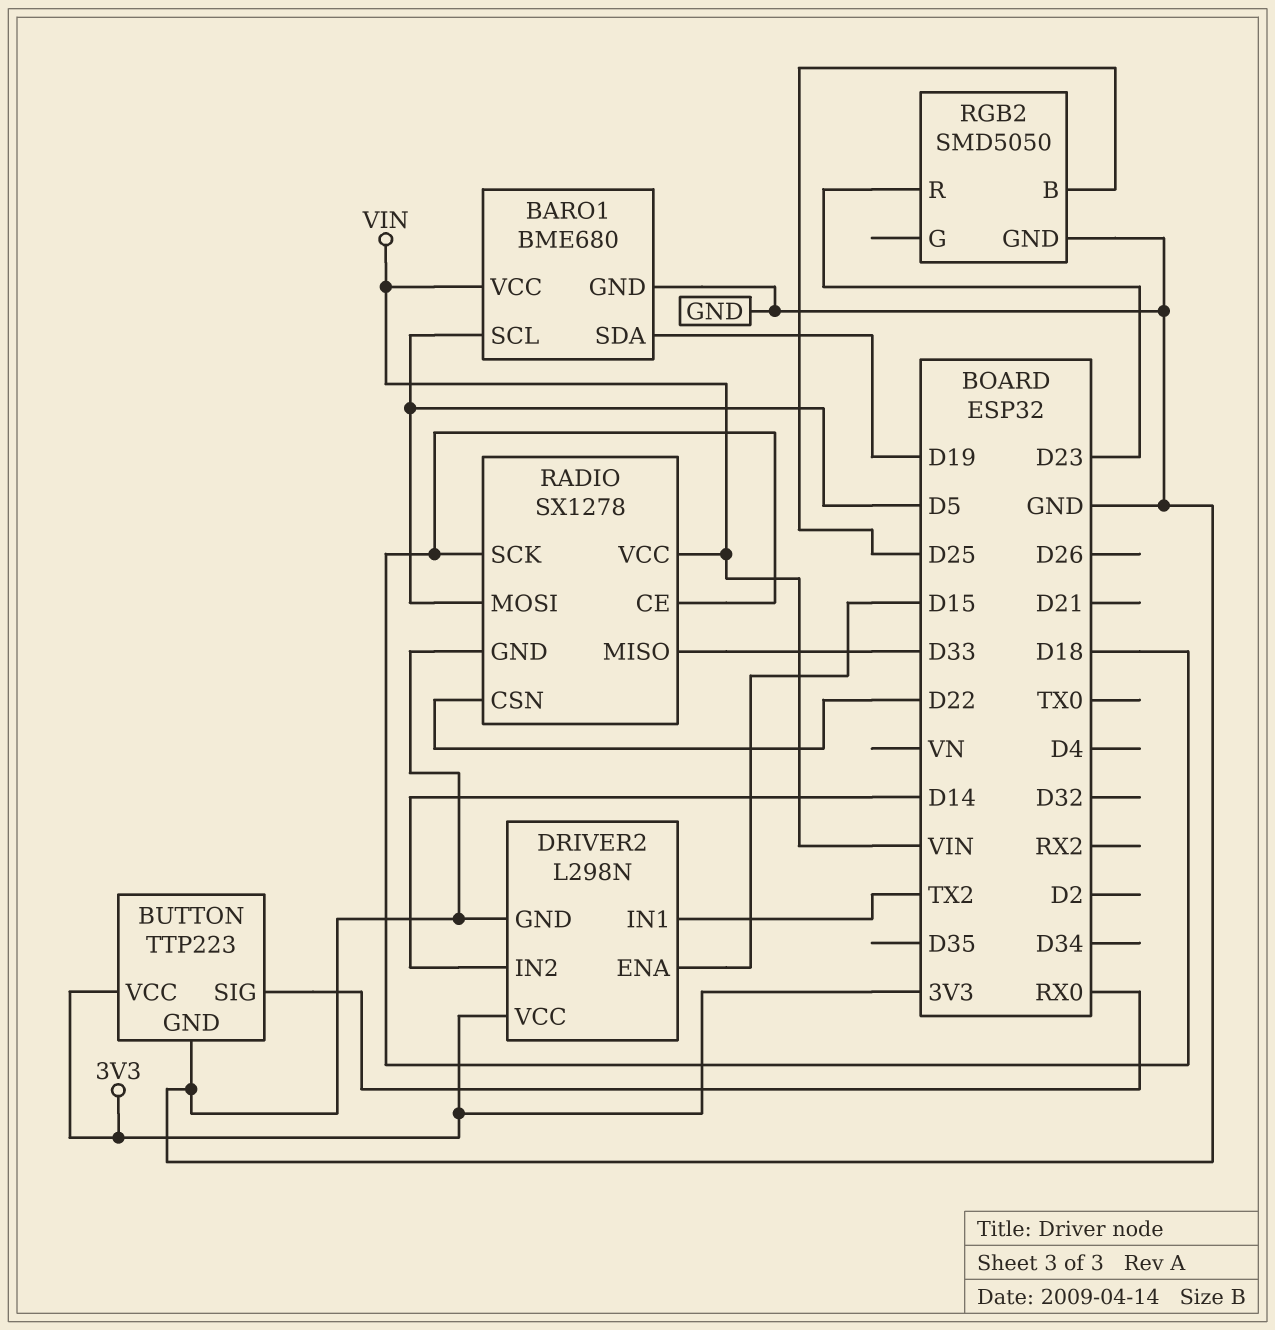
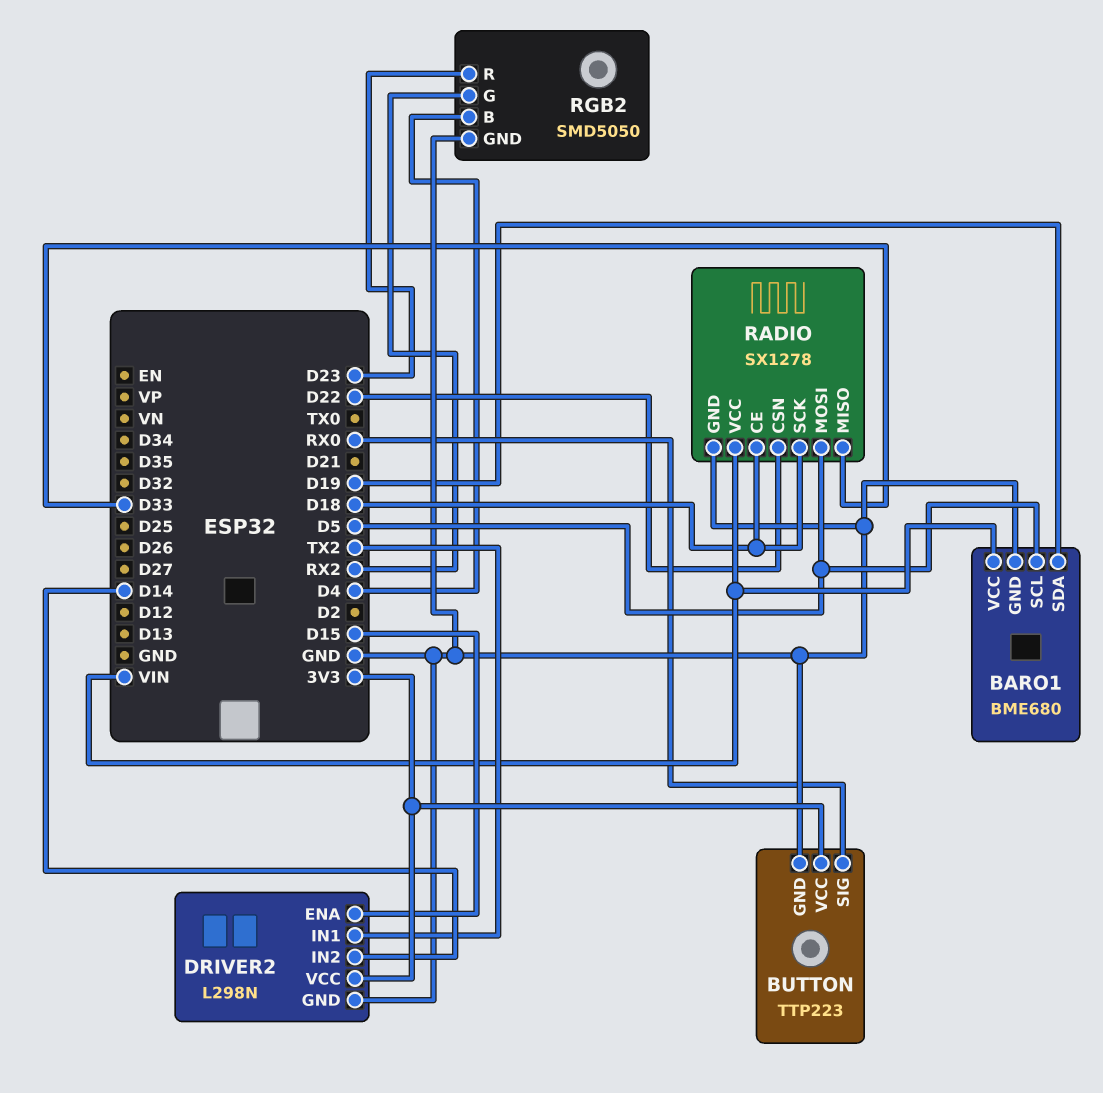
RGB2 pin B: D25 -> D4
RGB2 pin G: none -> RX2

